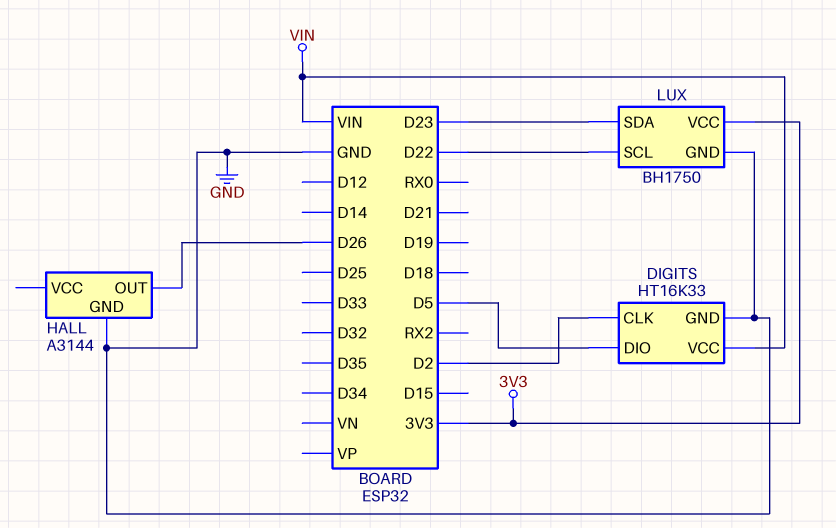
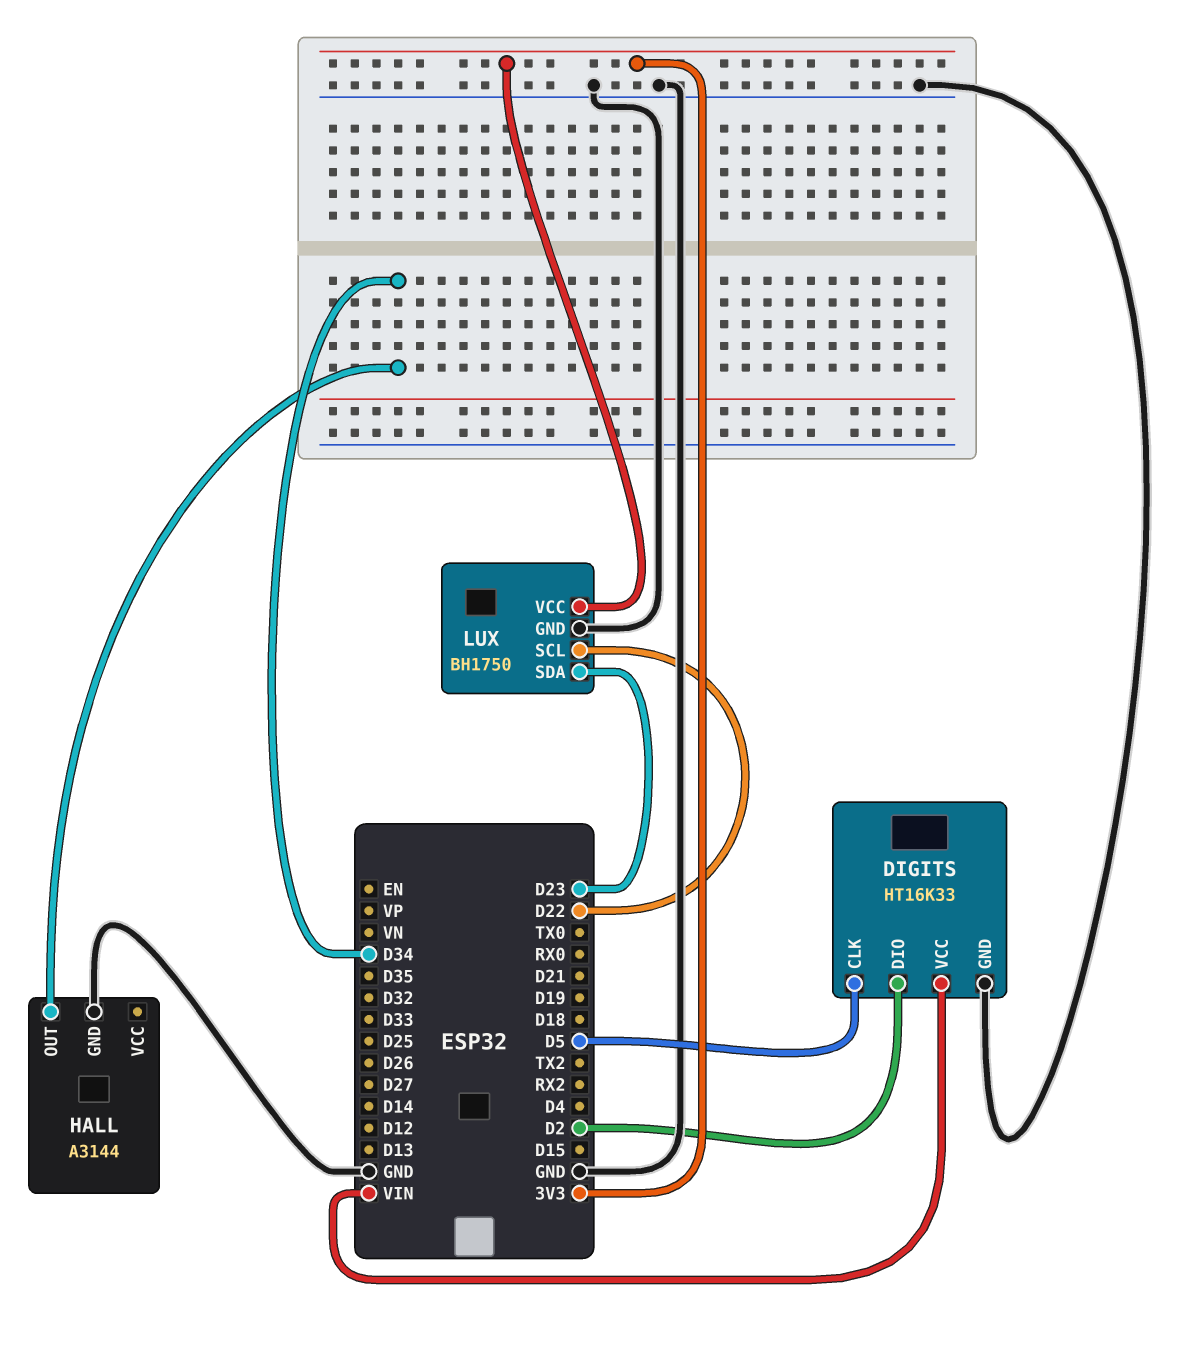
DIGITS pin CLK: D2 -> D5
DIGITS pin DIO: D5 -> D2
HALL pin OUT: D26 -> D34

